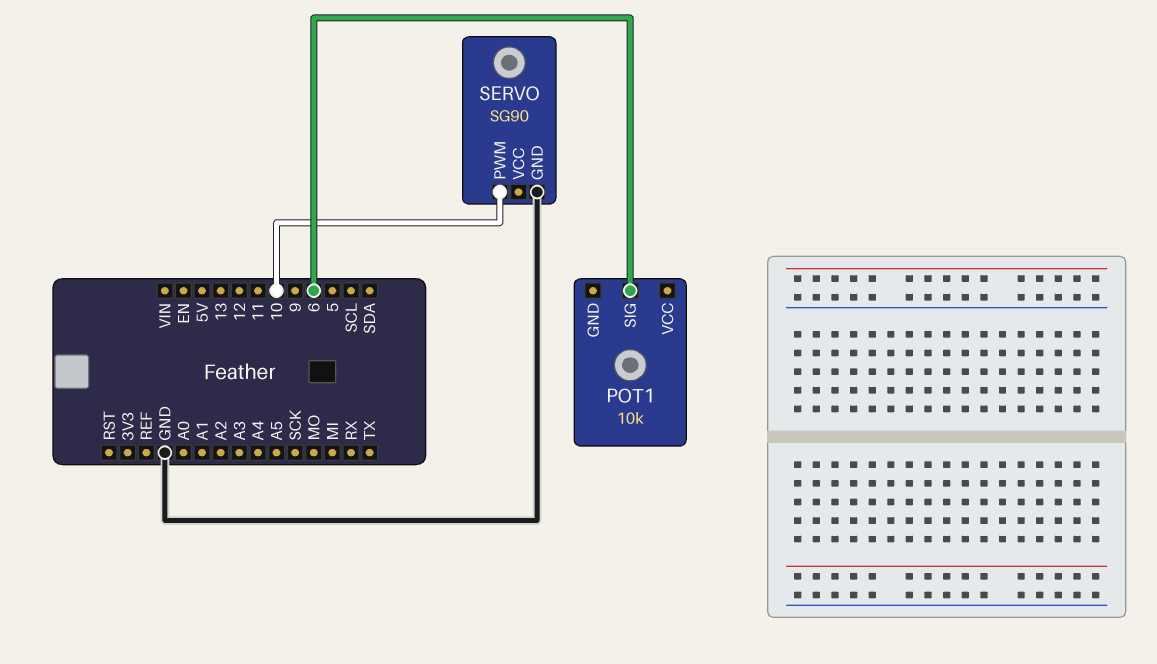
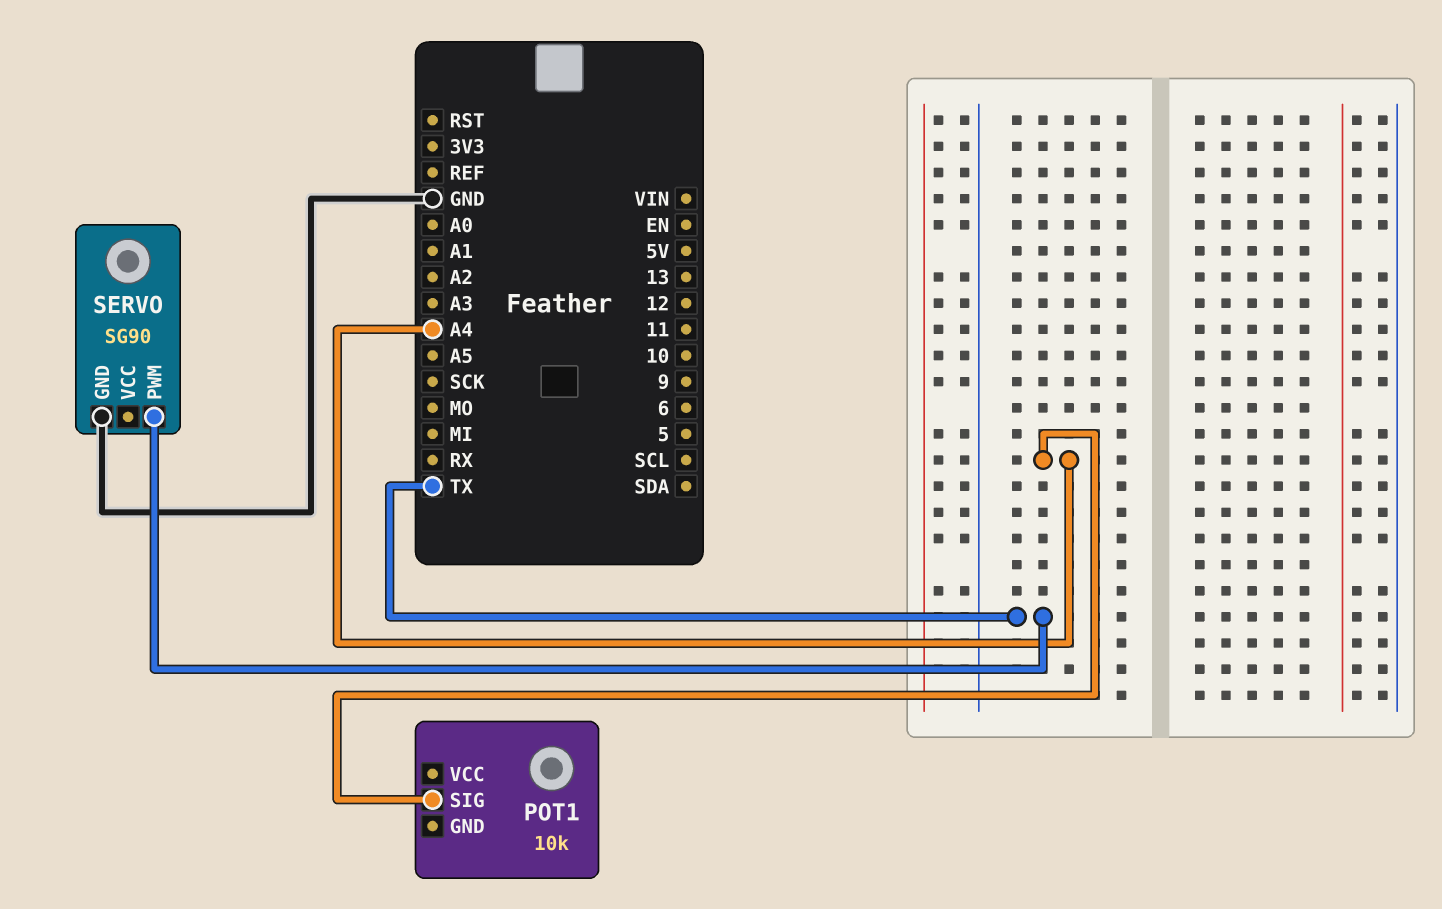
POT1 pin SIG: 6 -> A4
SERVO pin PWM: 10 -> TX

